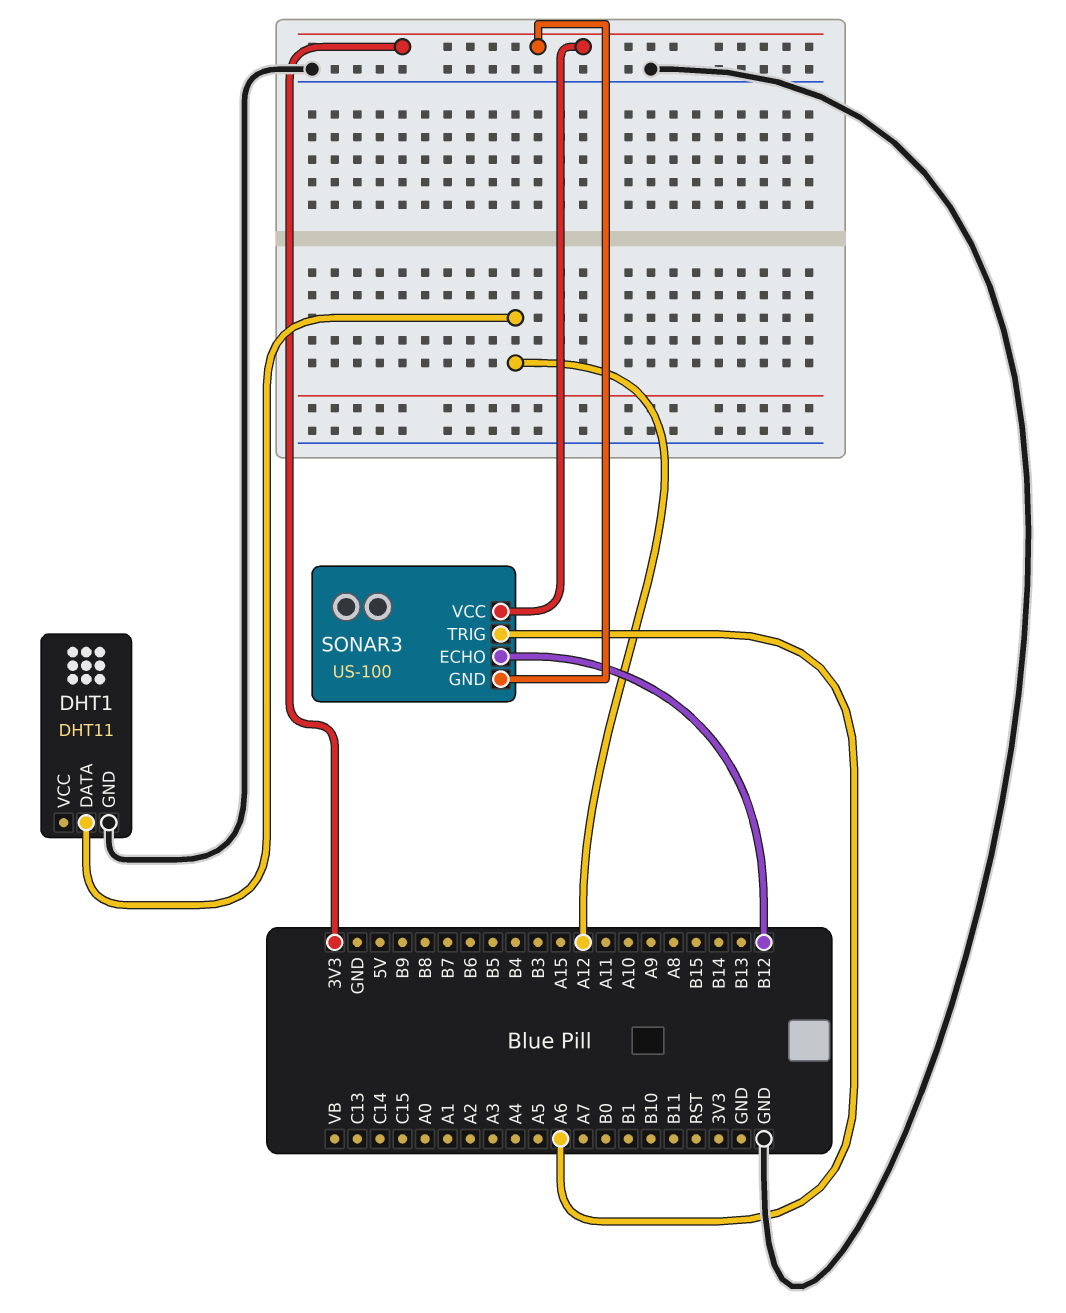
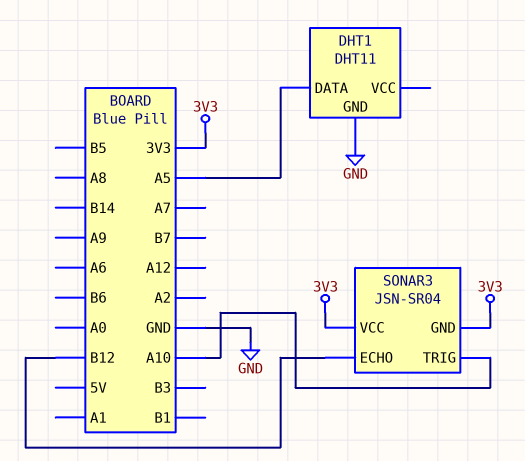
DHT1 pin DATA: A12 -> A5
SONAR3: US-100 -> JSN-SR04
SONAR3 pin TRIG: A6 -> A10

